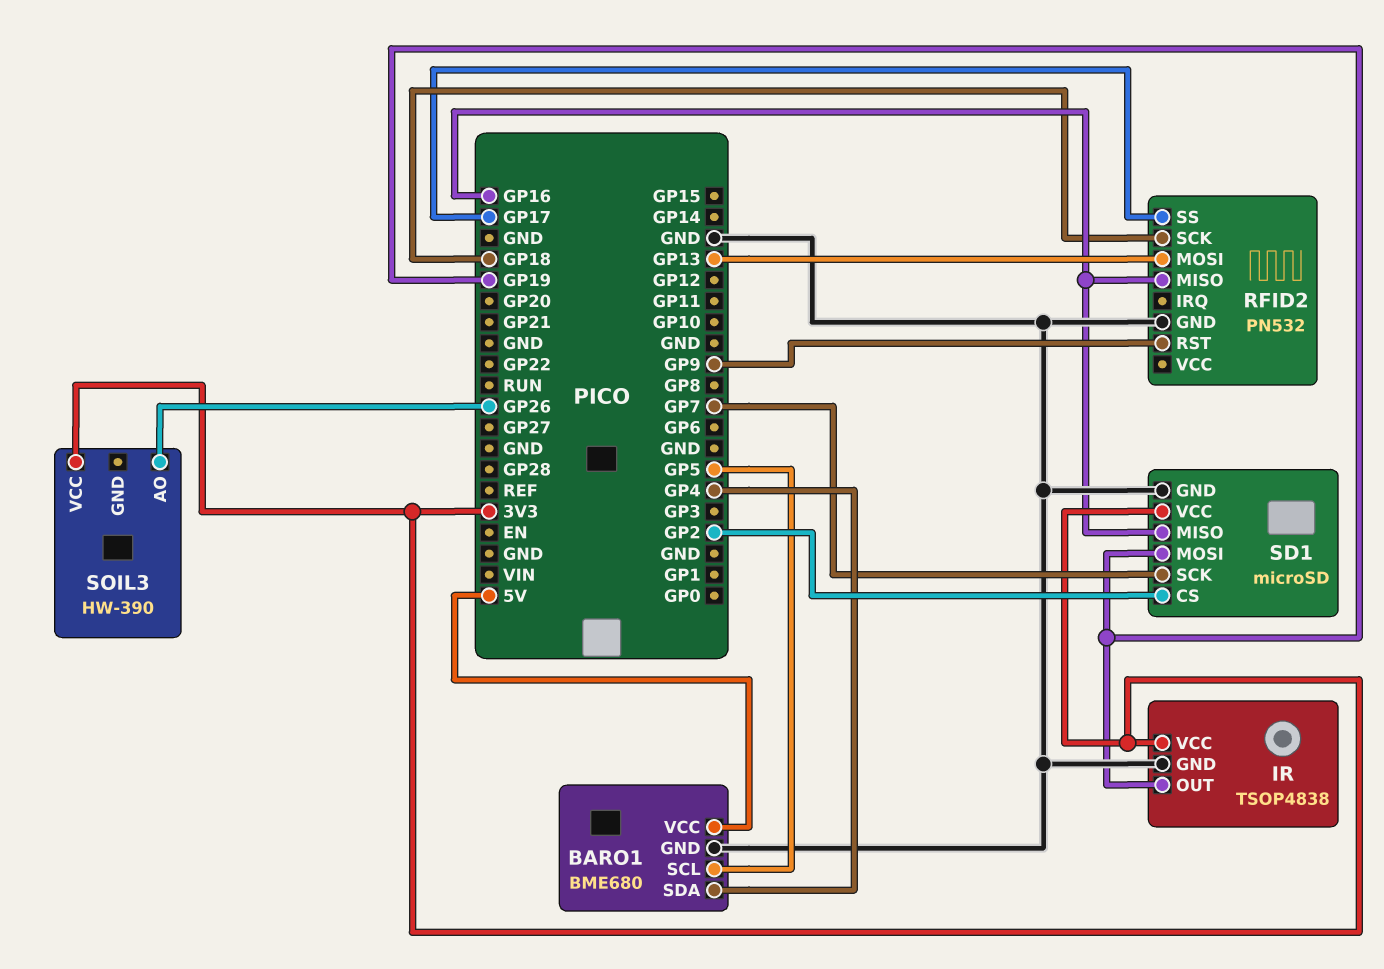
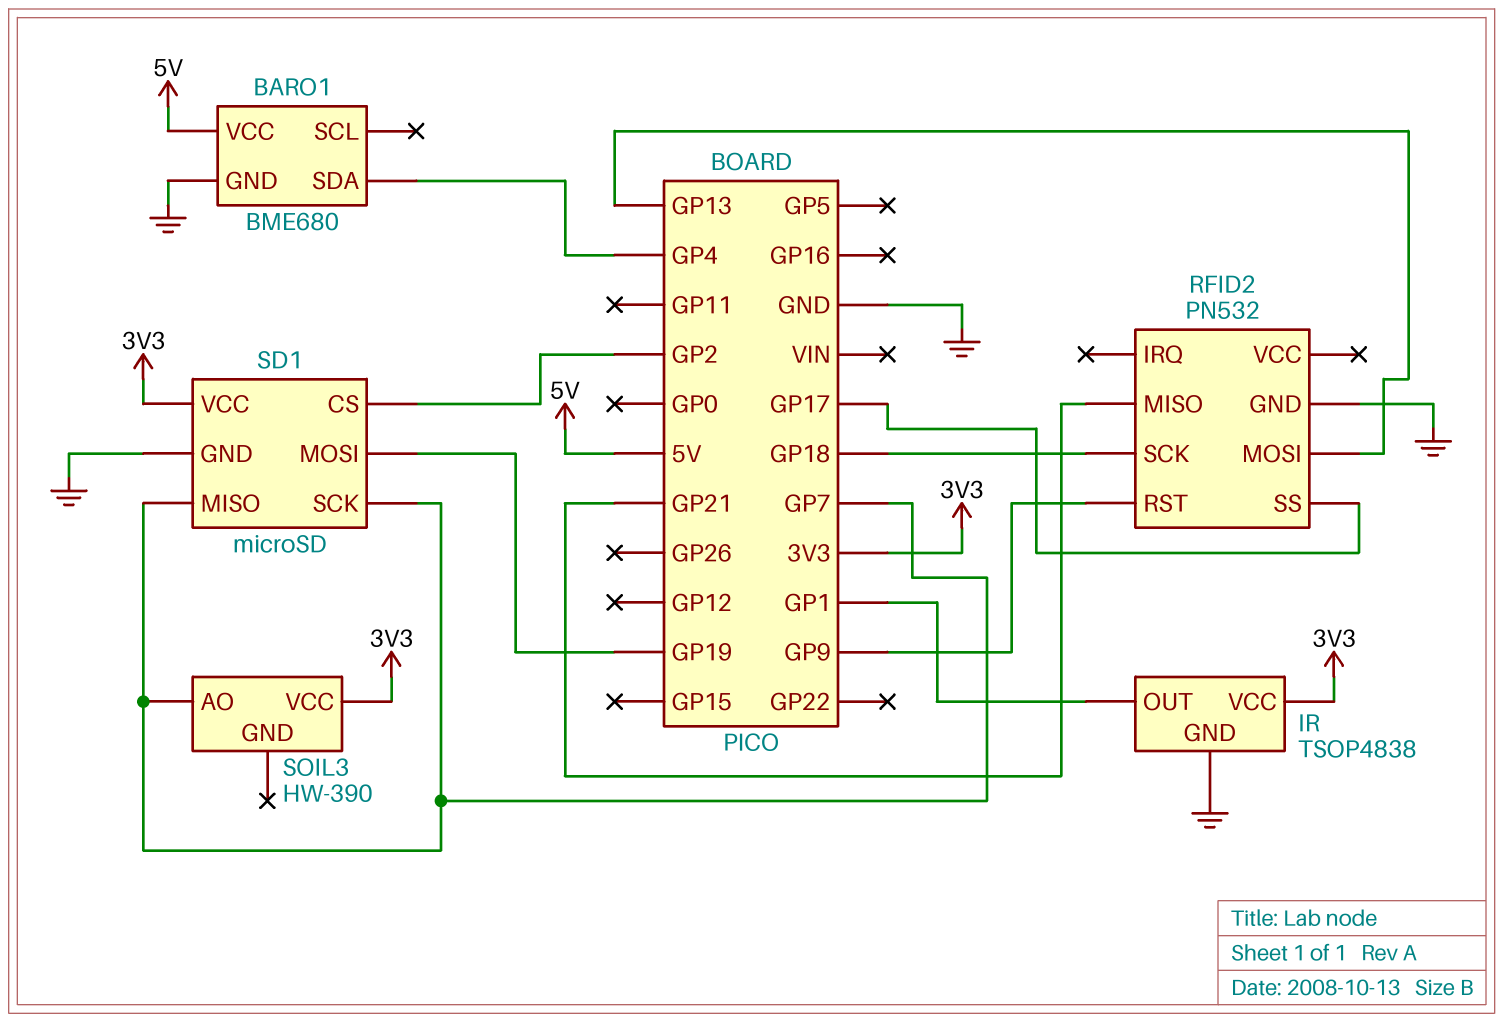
BARO1 pin SCL: GP5 -> none
IR pin OUT: GP19 -> GP1
RFID2 pin MISO: GP16 -> GP21
SD1 pin MISO: GP16 -> GP7
SOIL3 pin AO: GP26 -> GP7

